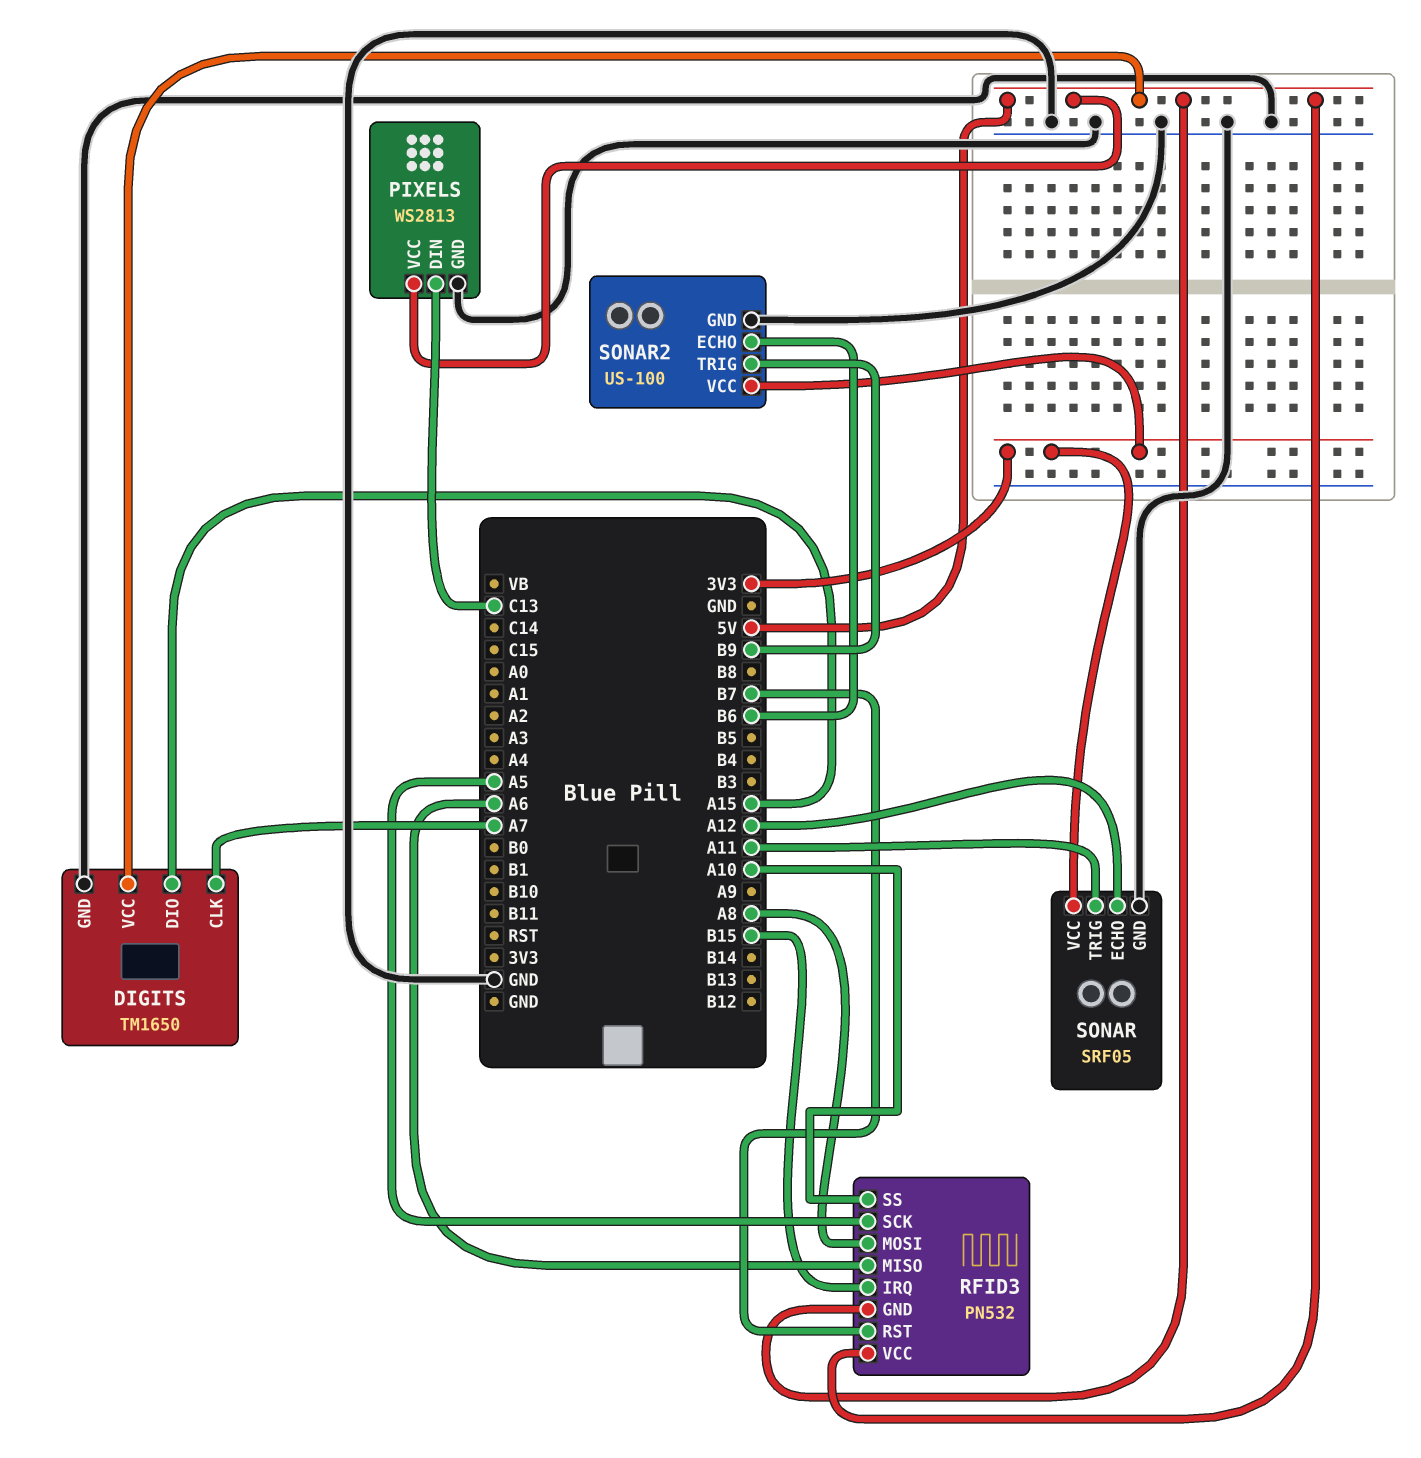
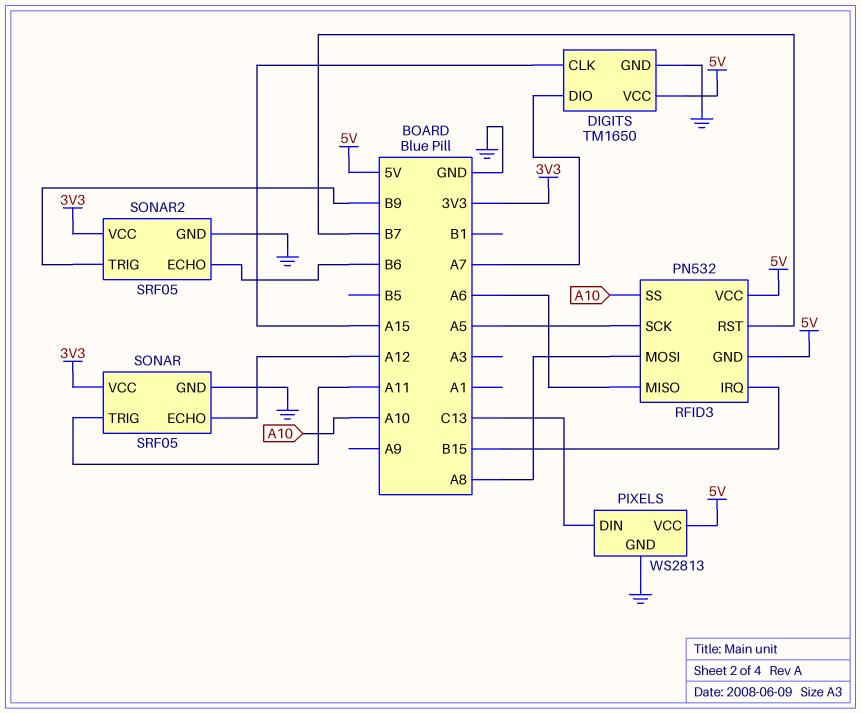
DIGITS pin CLK: A7 -> A15
DIGITS pin DIO: A15 -> A7
SONAR2: US-100 -> SRF05

